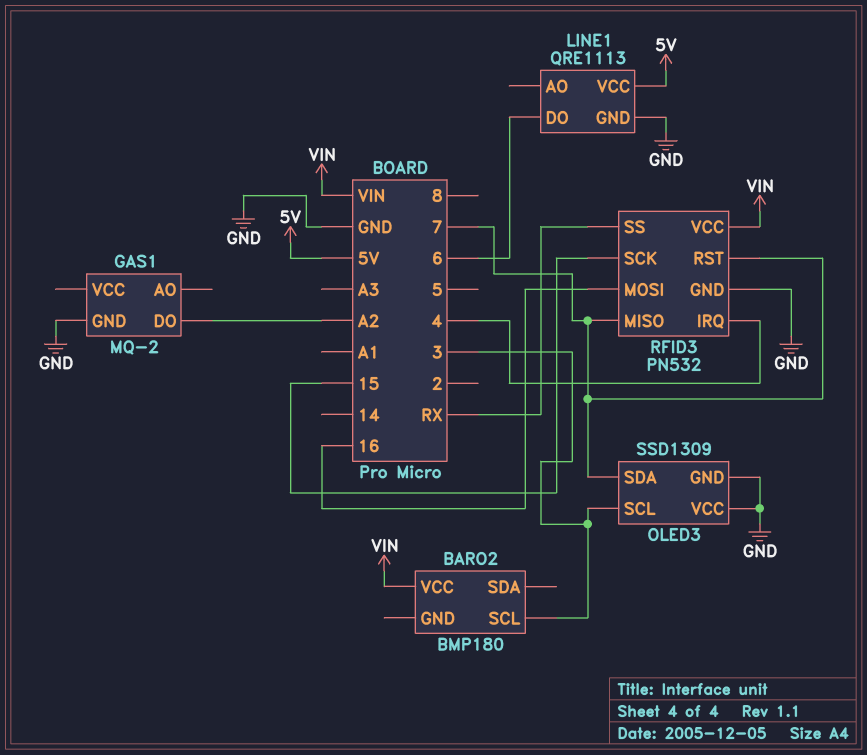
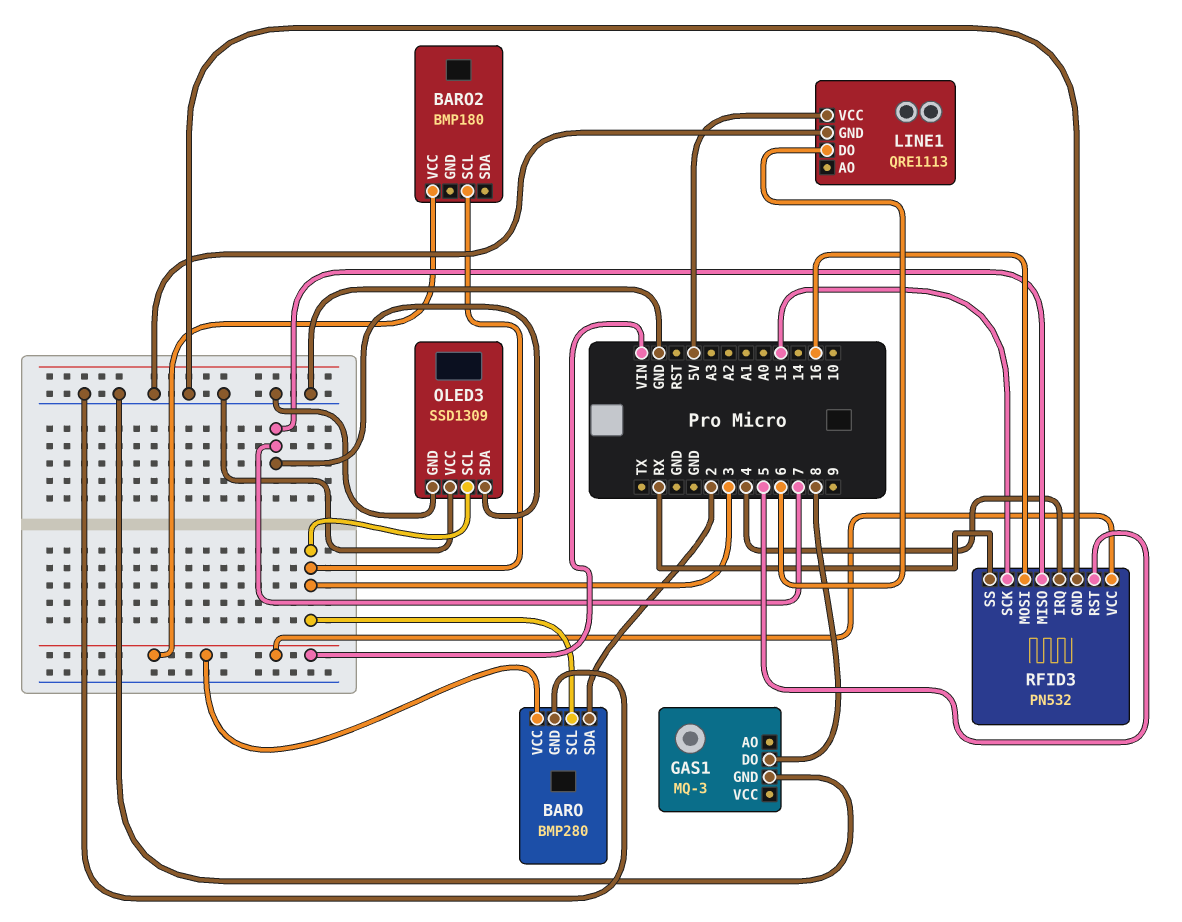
BARO: none -> BMP280
BARO pin GND: none -> GND
BARO pin SCL: none -> 3
BARO pin SDA: none -> 2
BARO pin VCC: none -> VIN
GAS1: MQ-2 -> MQ-3
GAS1 pin DO: A2 -> 8
RFID3 pin RST: 7 -> 5

